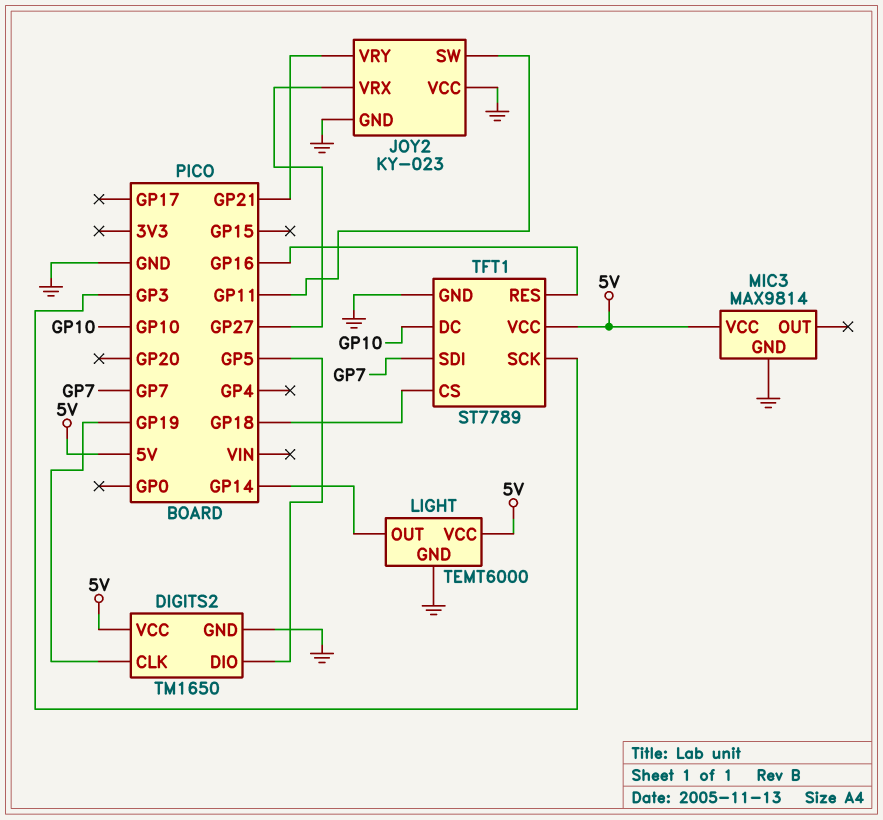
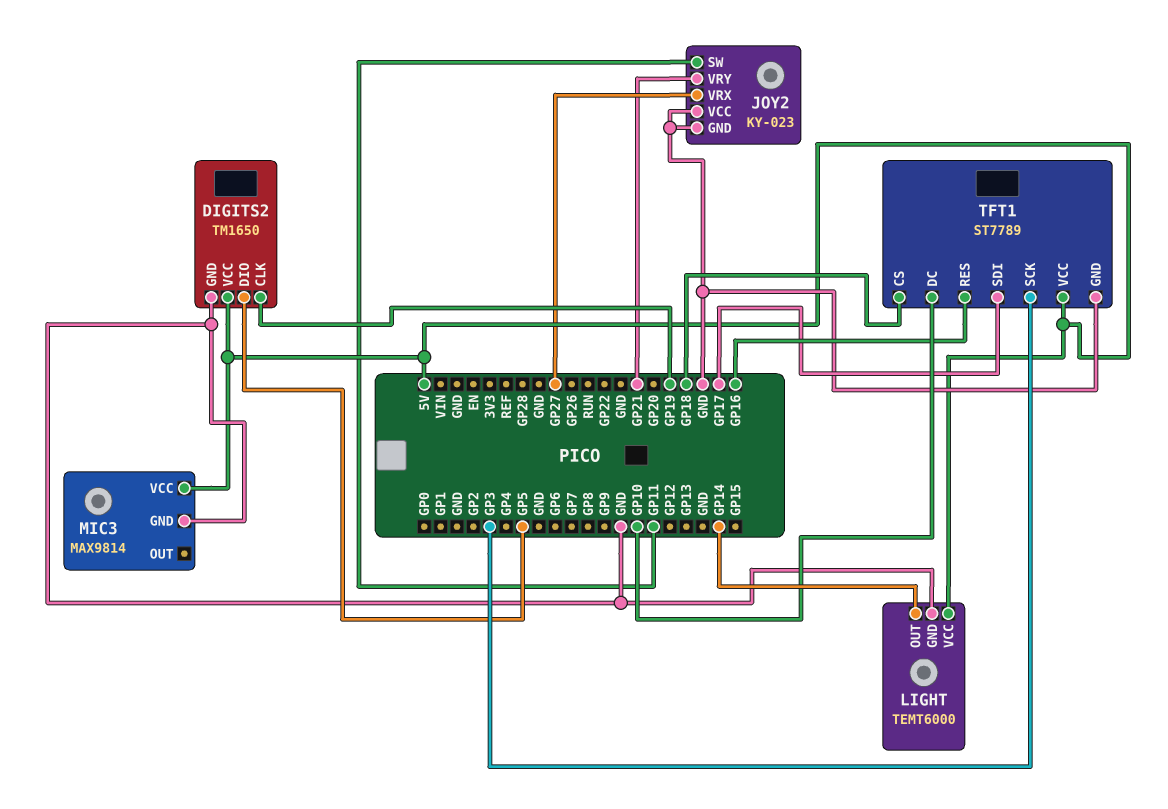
TFT1 pin SDI: GP7 -> GP17

